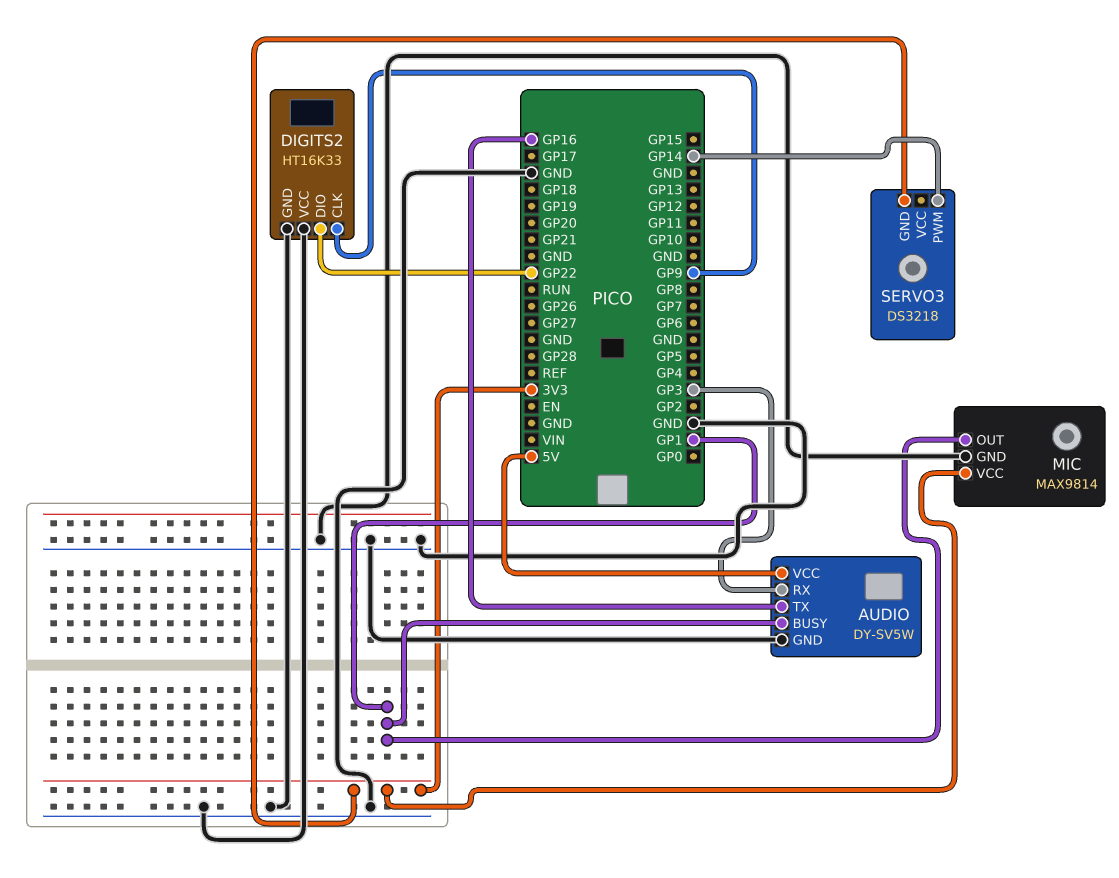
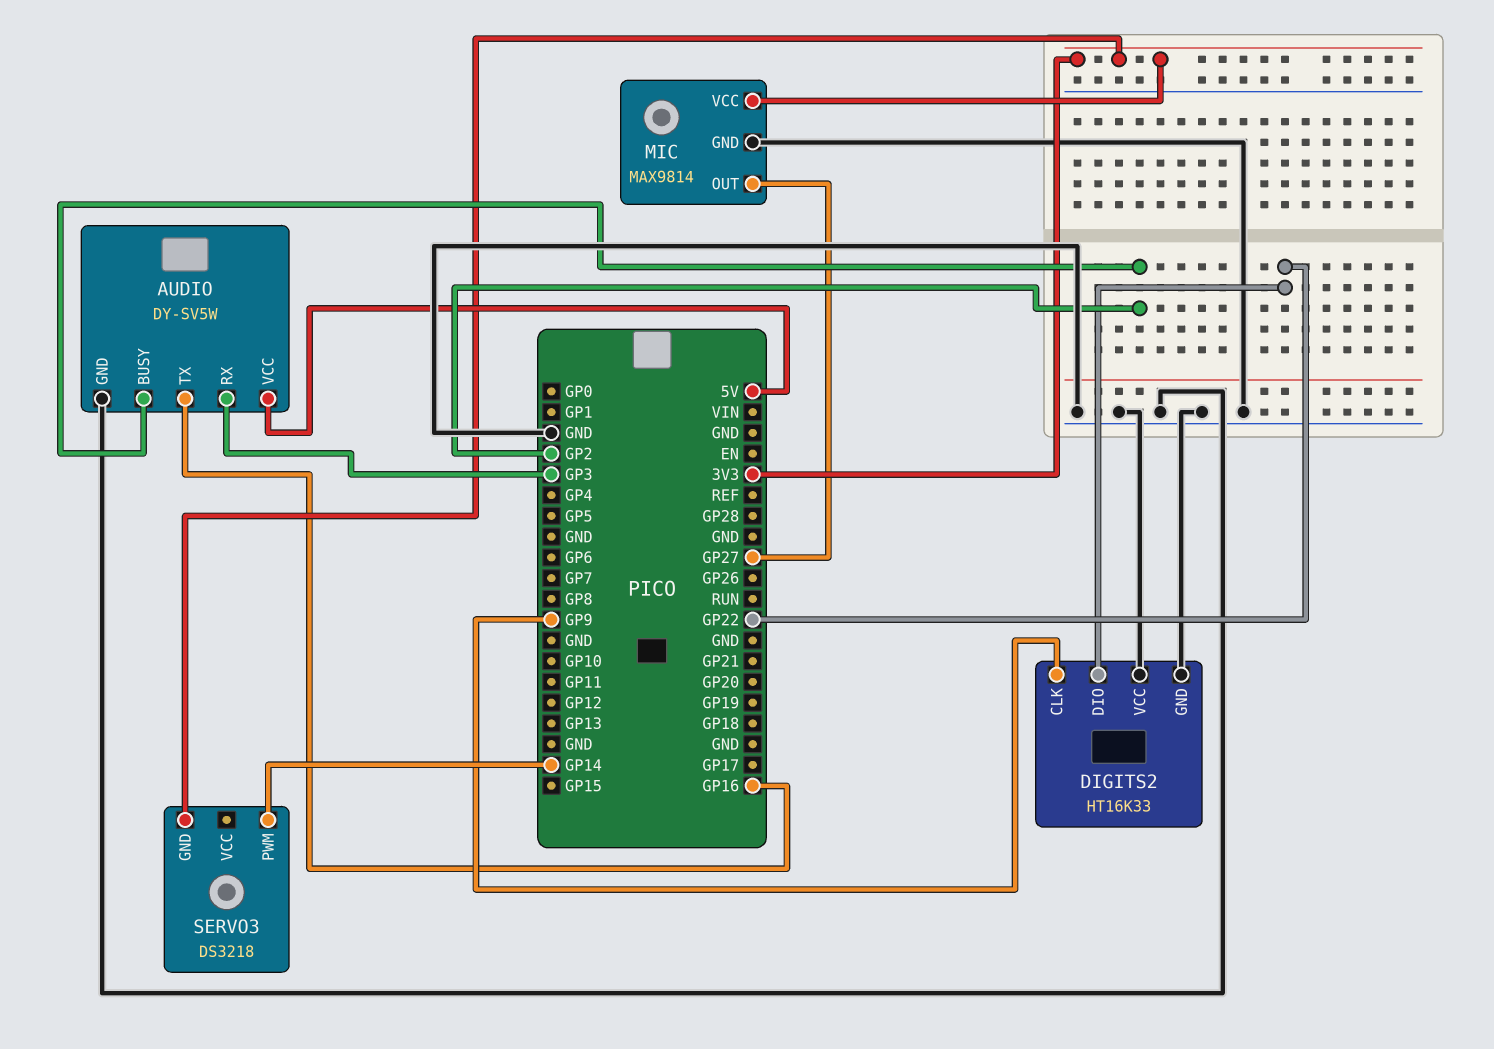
AUDIO pin BUSY: GP1 -> GP2
MIC pin OUT: GP1 -> GP27

